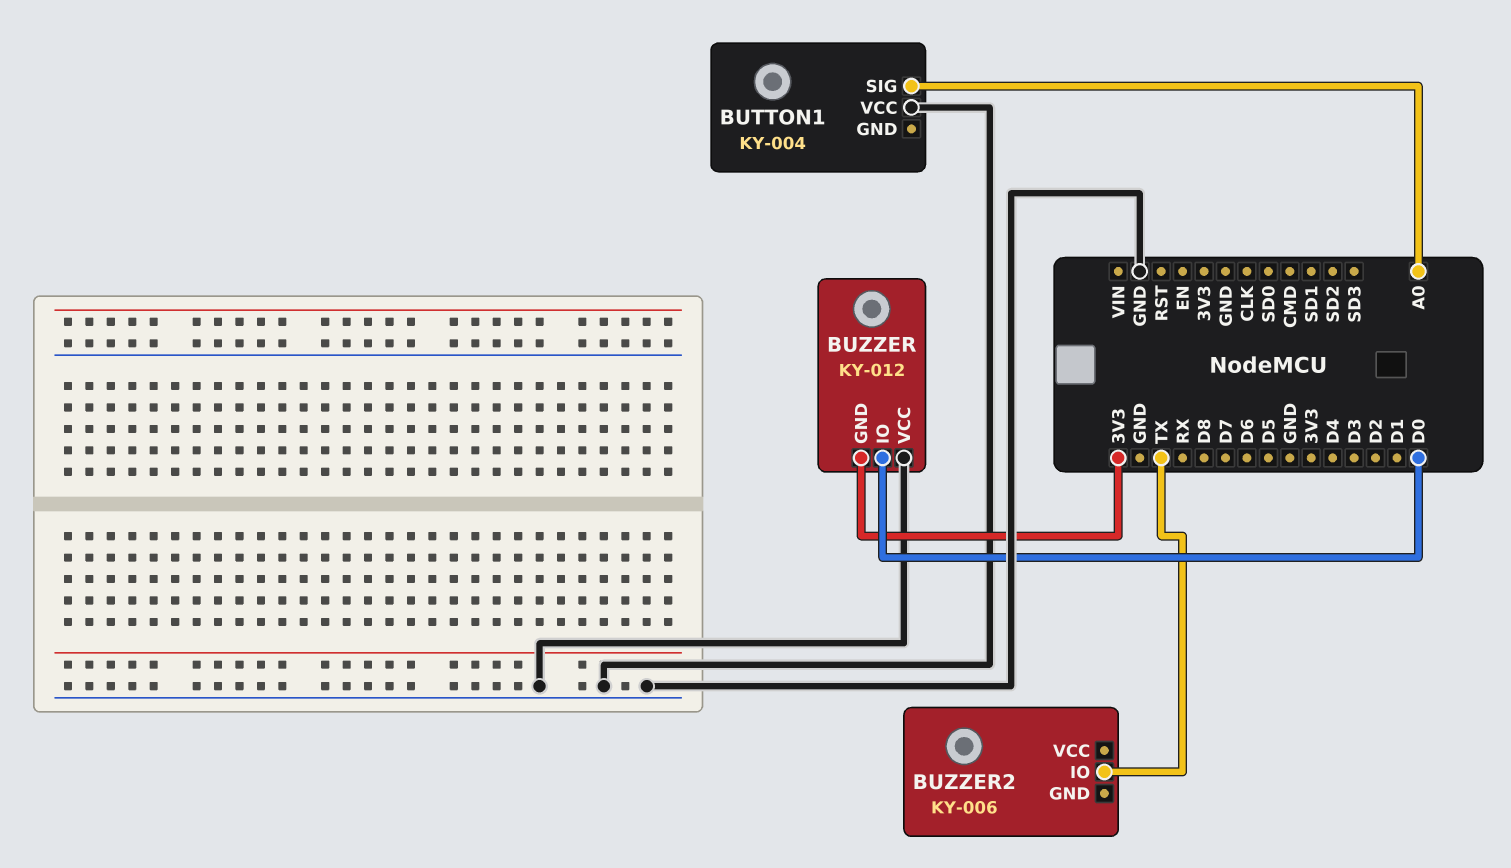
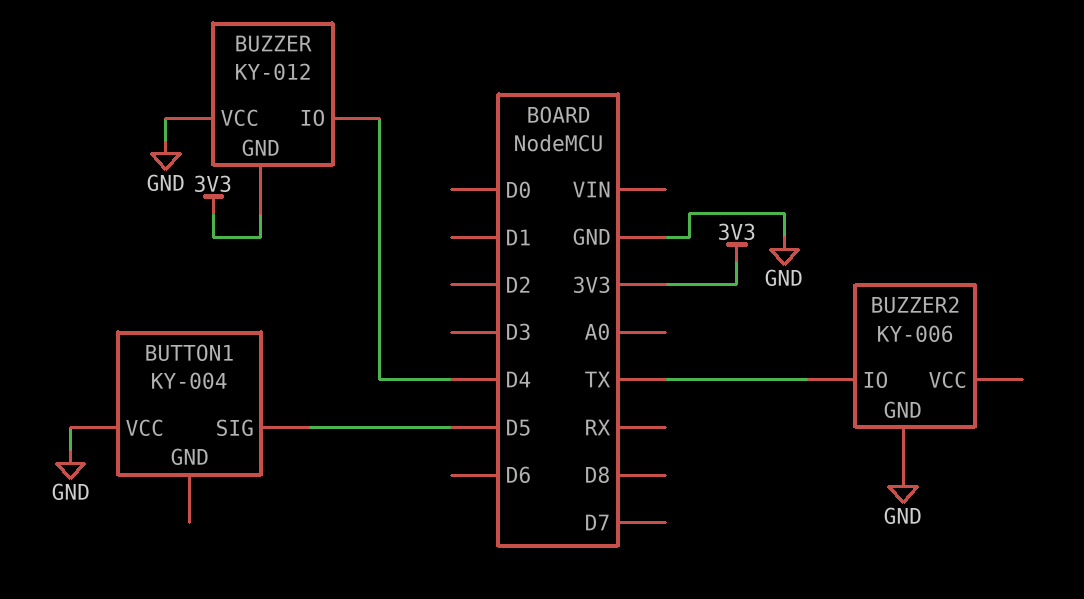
BUTTON1 pin SIG: A0 -> D5
BUZZER pin IO: D0 -> D4
BUZZER2 pin GND: none -> GND

